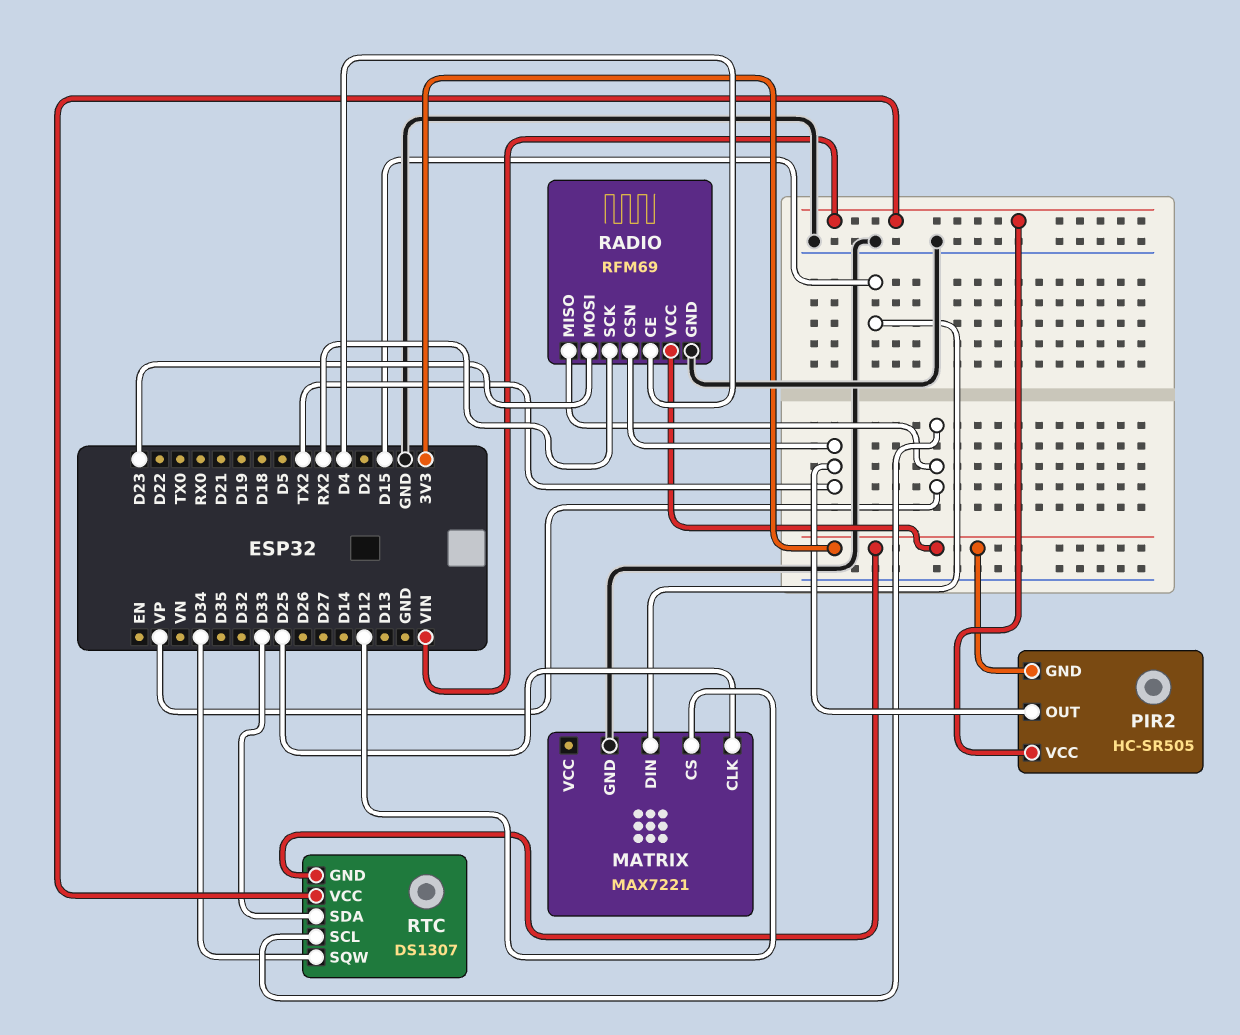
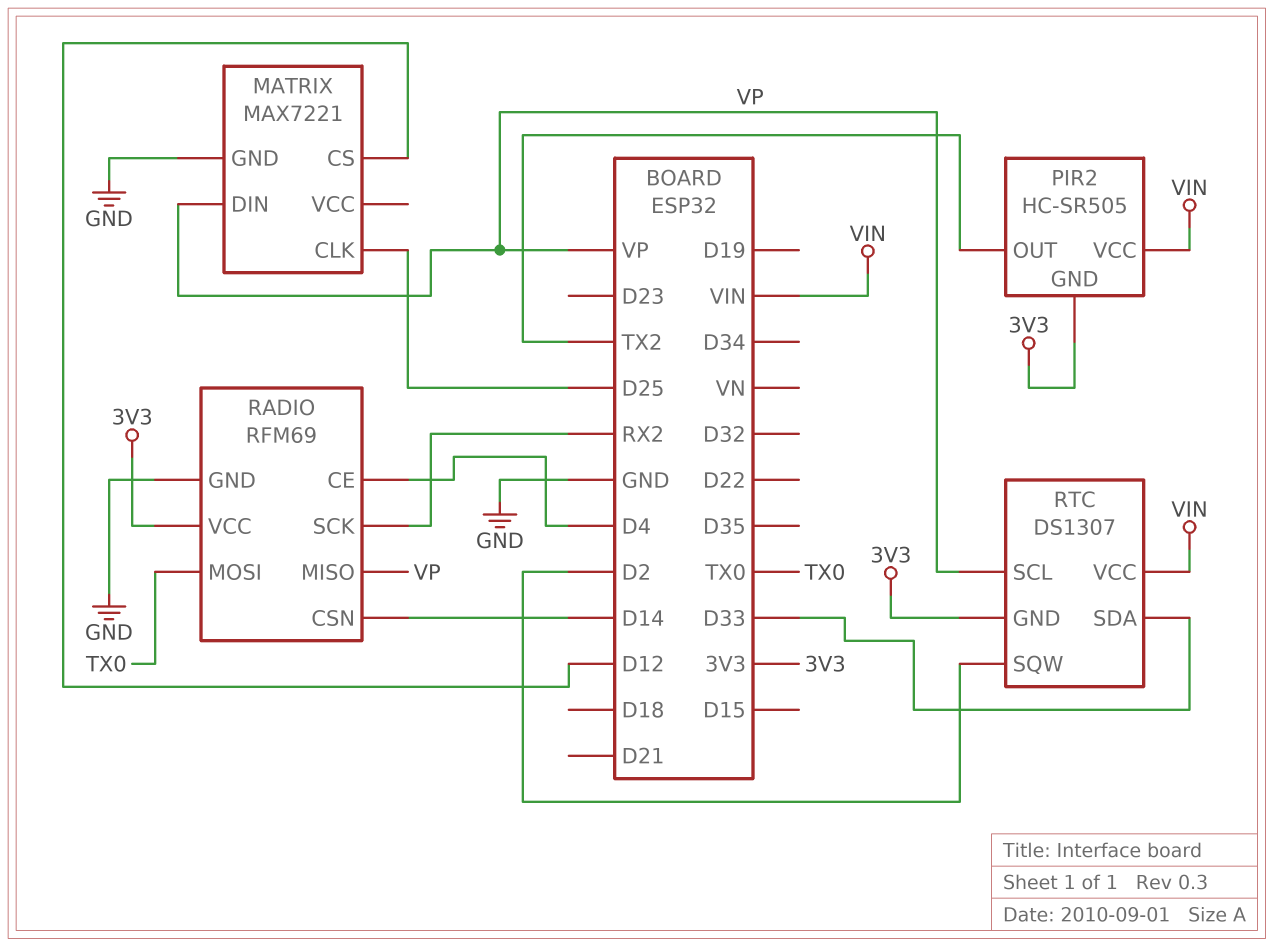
MATRIX pin DIN: D15 -> VP
RADIO pin CSN: TX2 -> D14
RADIO pin MOSI: D23 -> TX0
RTC pin SQW: D34 -> D2

